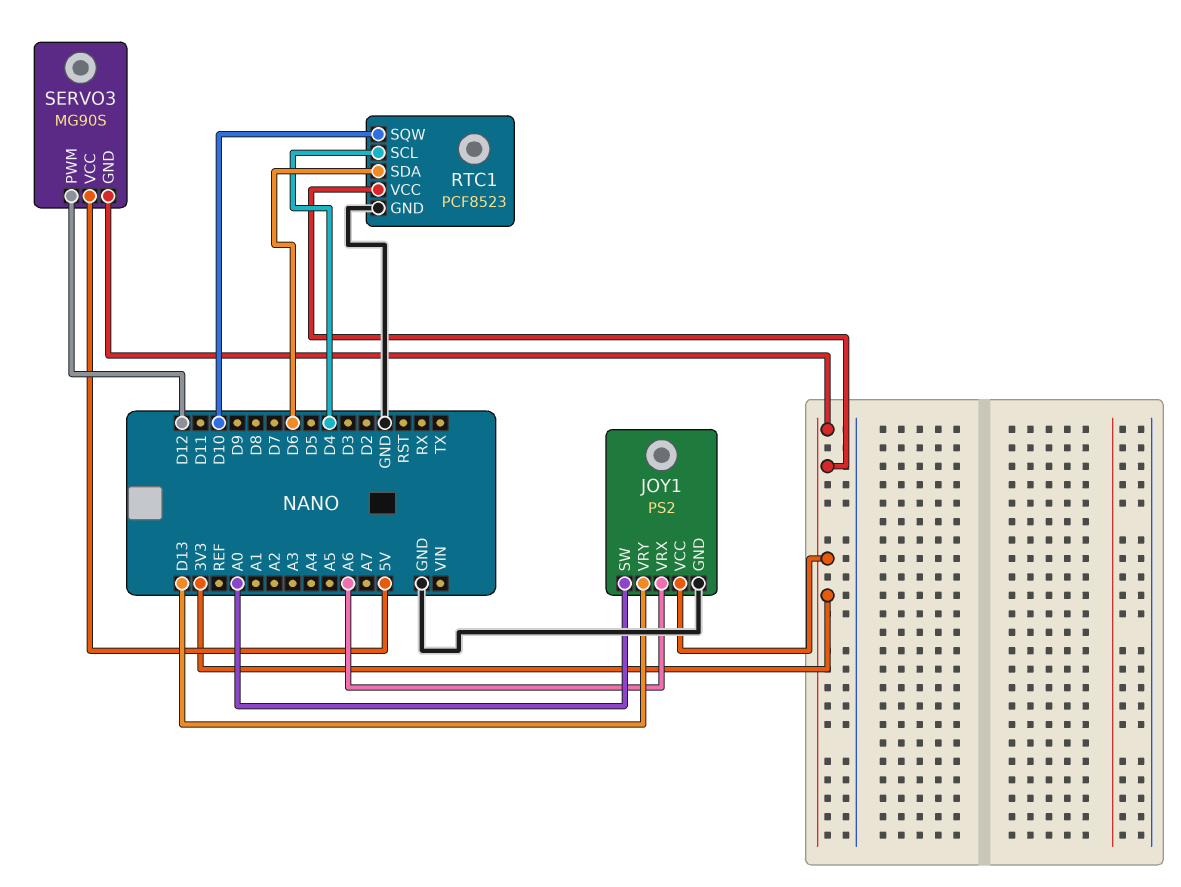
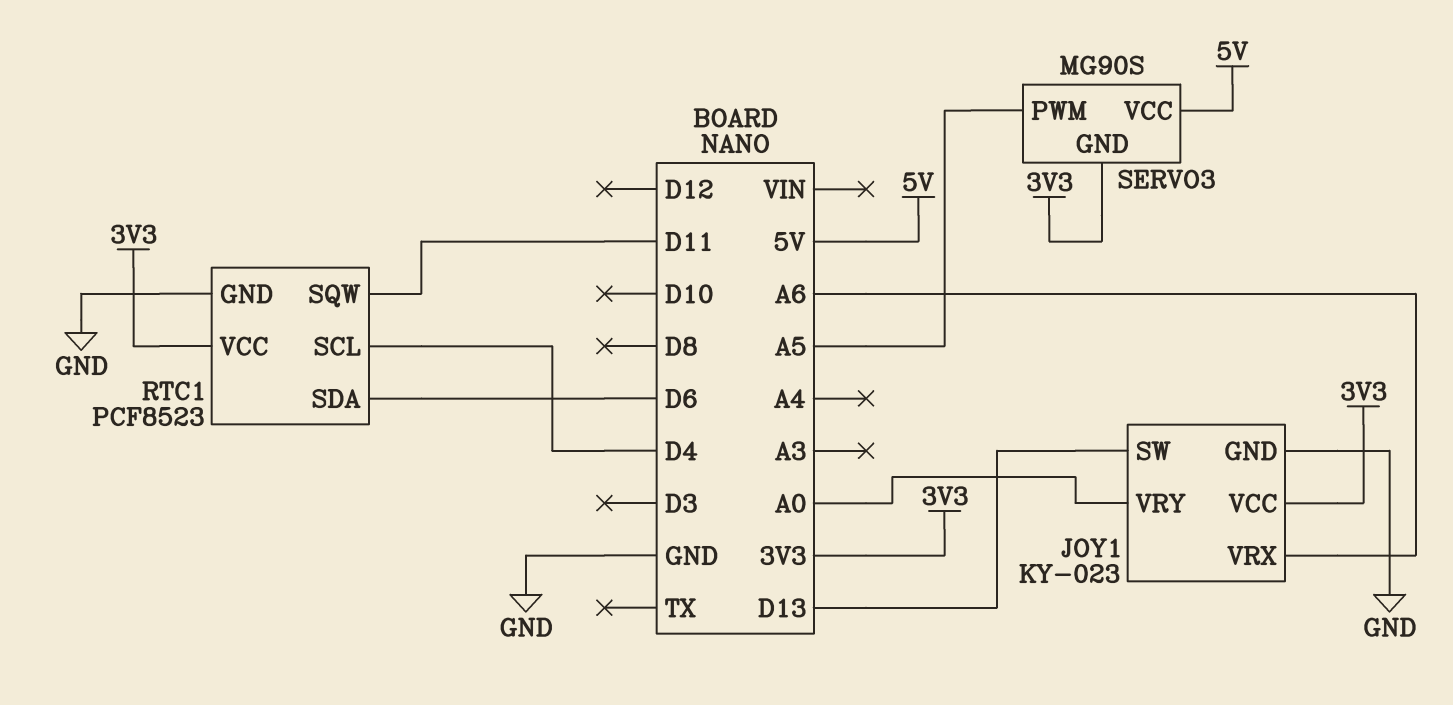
JOY1: PS2 -> KY-023
JOY1 pin SW: A0 -> D13
JOY1 pin VRY: D13 -> A0
RTC1 pin SQW: D10 -> D11
SERVO3 pin PWM: D12 -> A5

